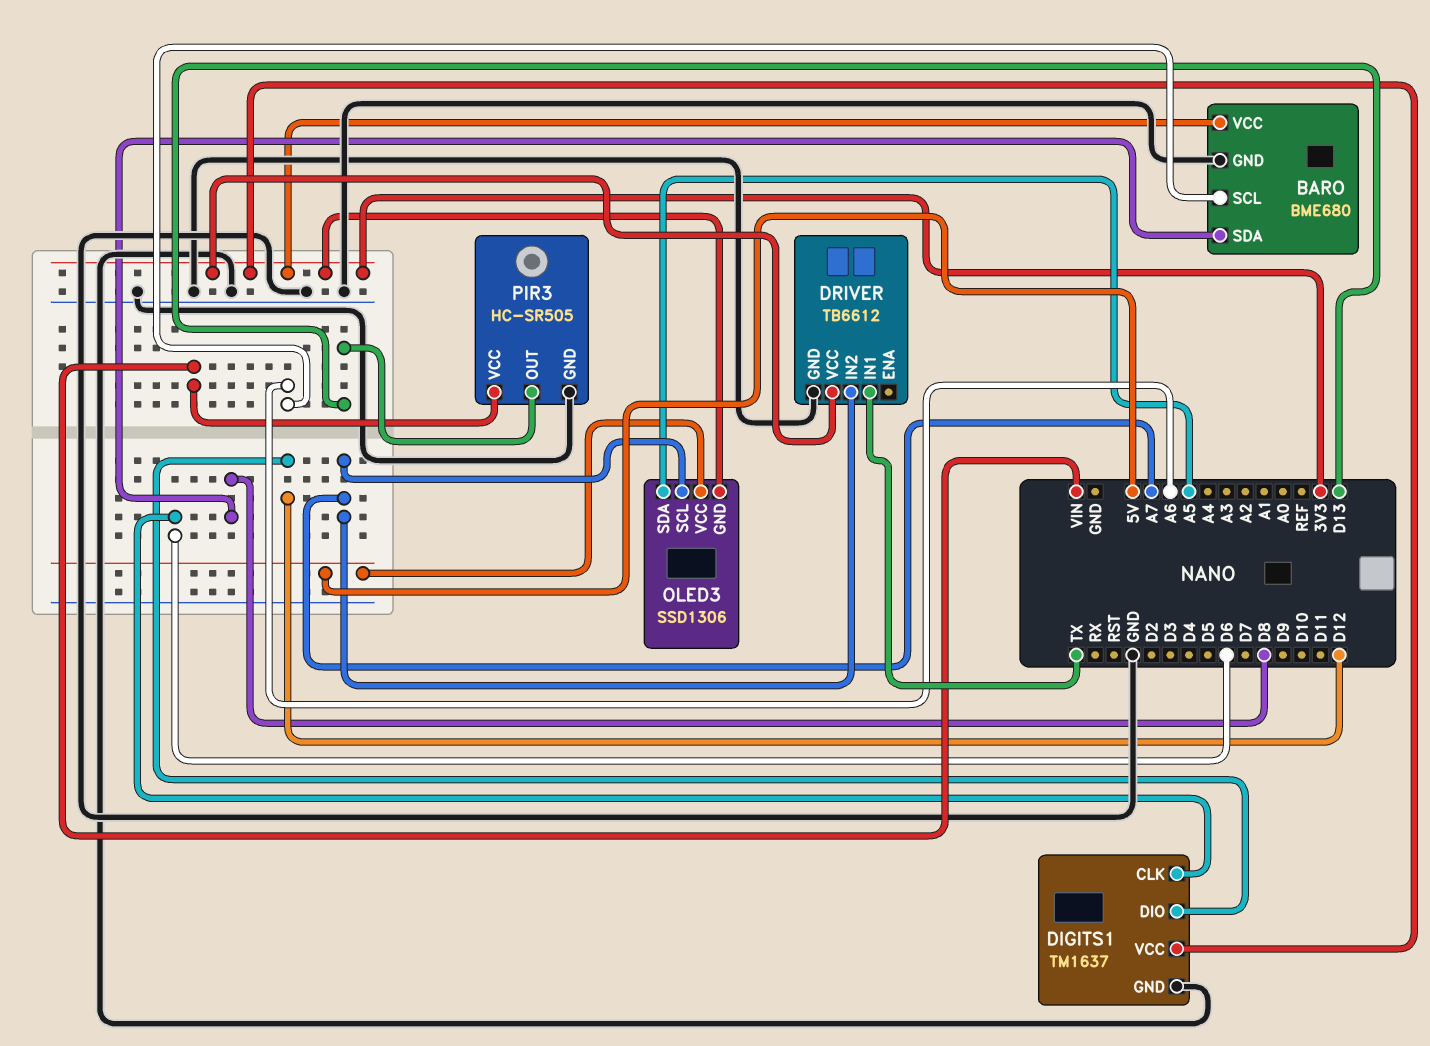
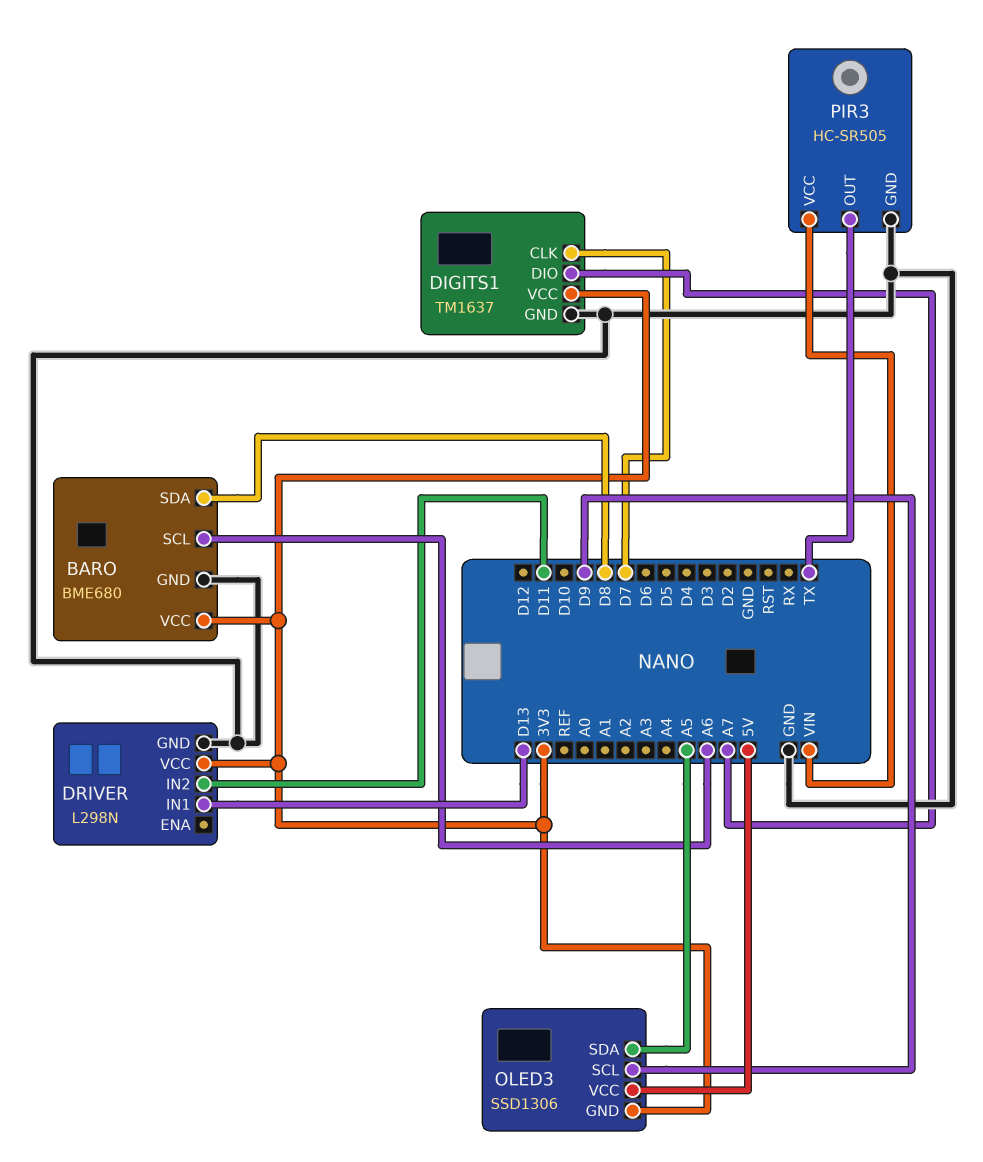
DIGITS1 pin CLK: D6 -> D7
DIGITS1 pin DIO: D12 -> A7
DRIVER: TB6612 -> L298N
DRIVER pin IN1: TX -> D13
DRIVER pin IN2: A7 -> D11
OLED3 pin SCL: A7 -> D9
PIR3 pin OUT: D13 -> TX

